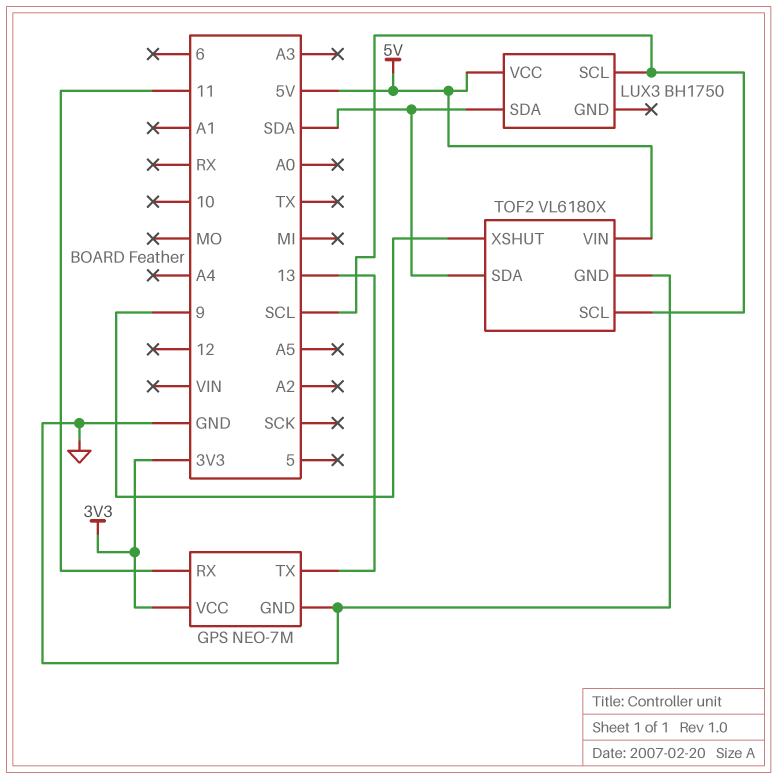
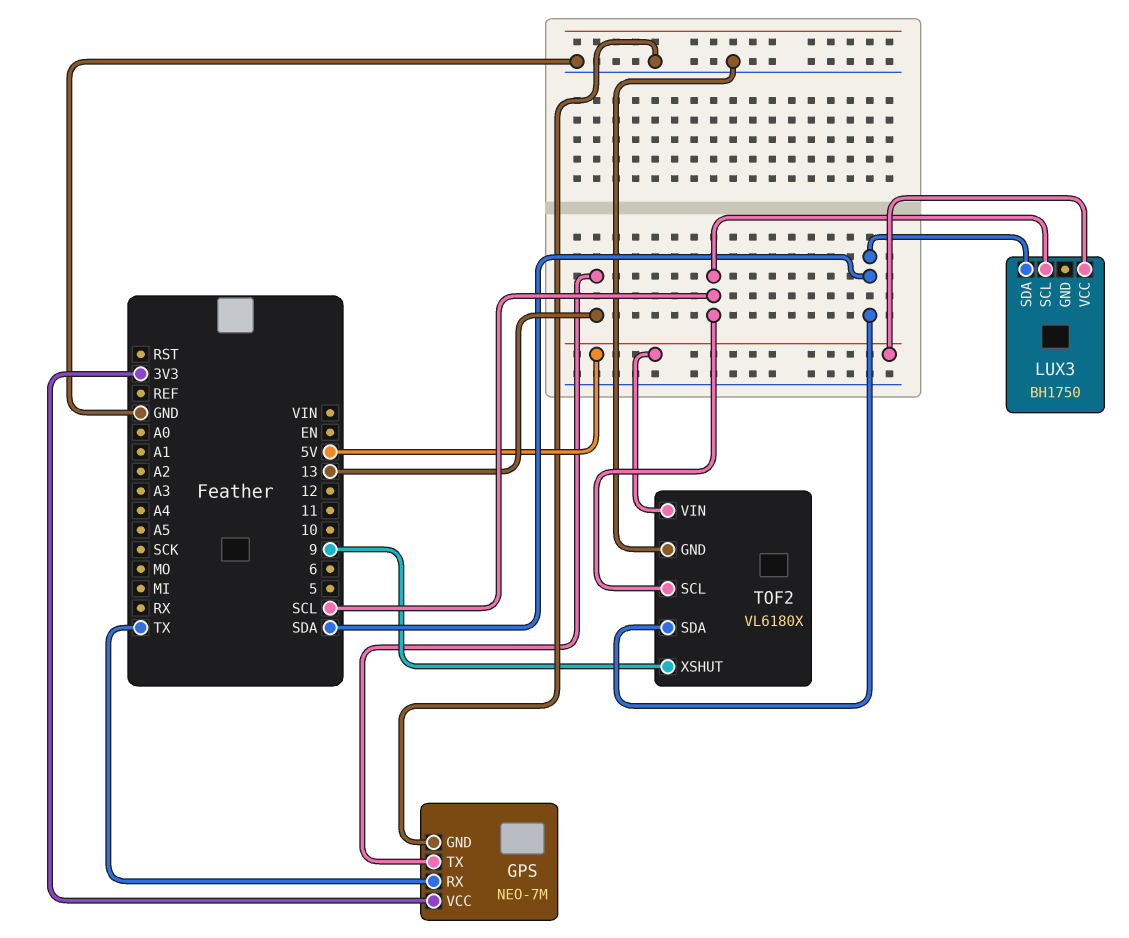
GPS pin RX: 11 -> TX

